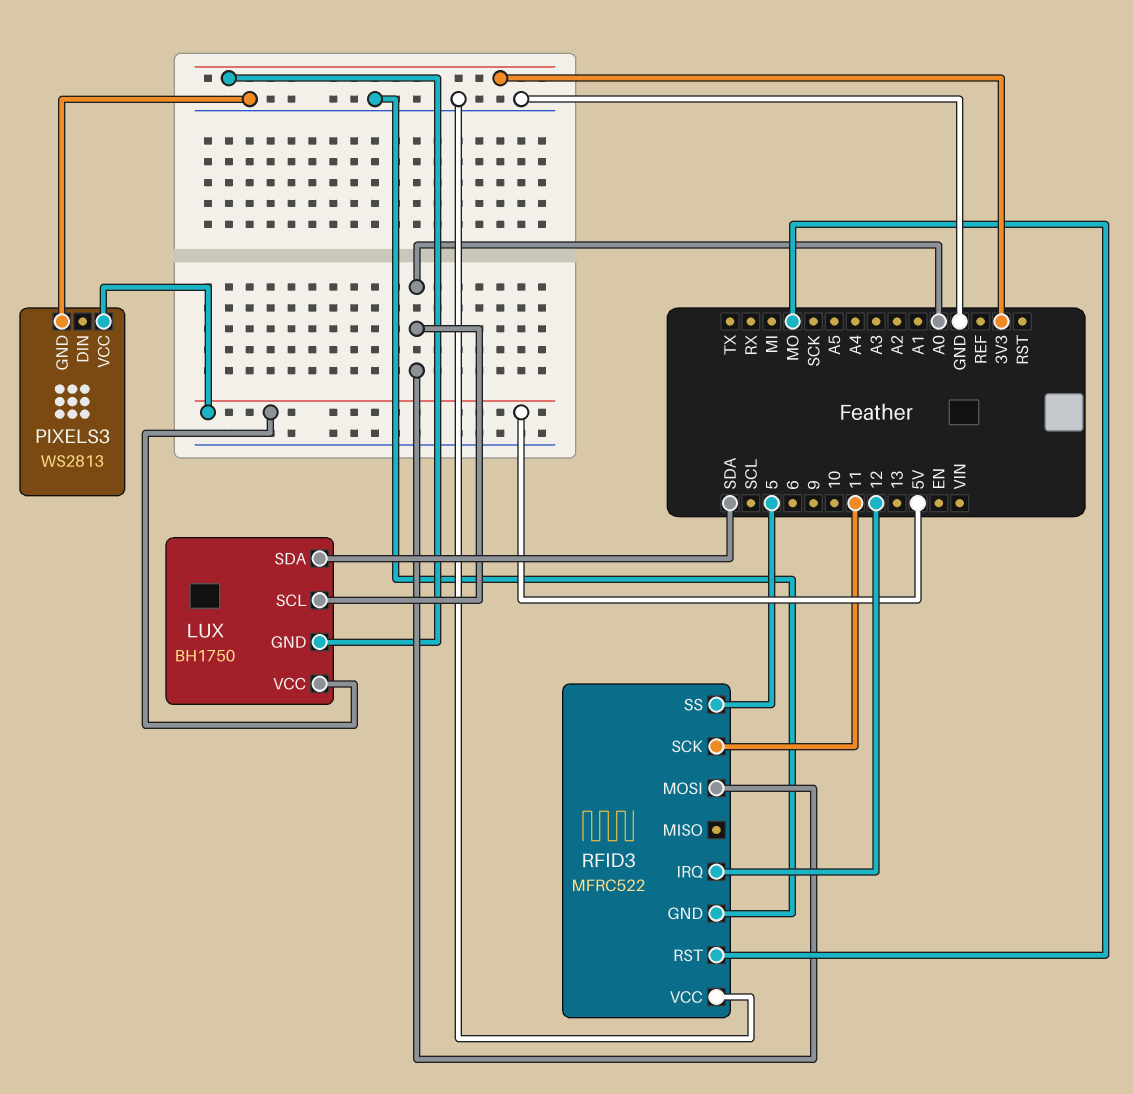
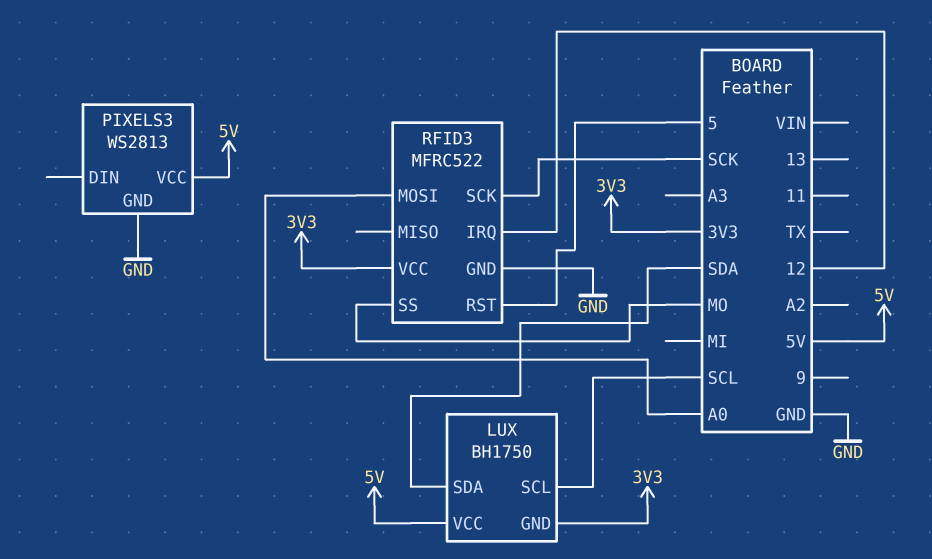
LUX pin SCL: A0 -> SCL
RFID3 pin RST: MO -> 5
RFID3 pin SCK: 11 -> SCK
RFID3 pin SS: 5 -> MO
RFID3 pin VCC: GND -> 3V3

